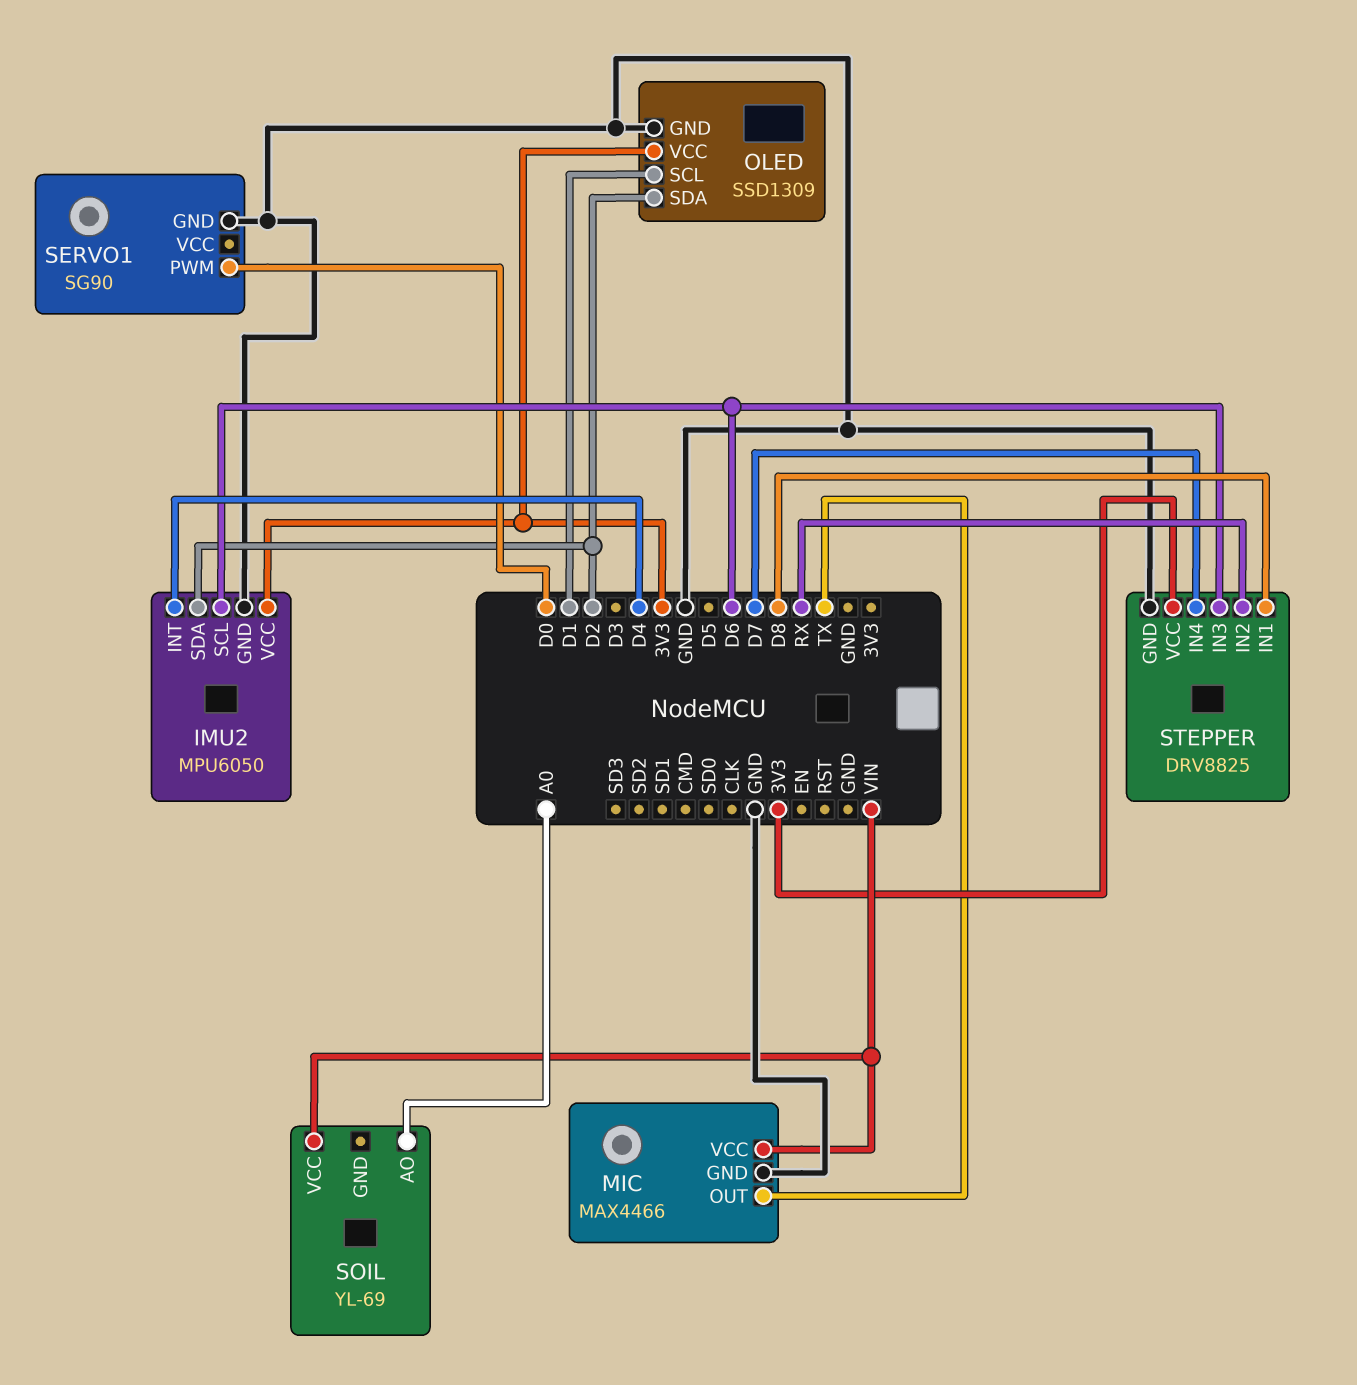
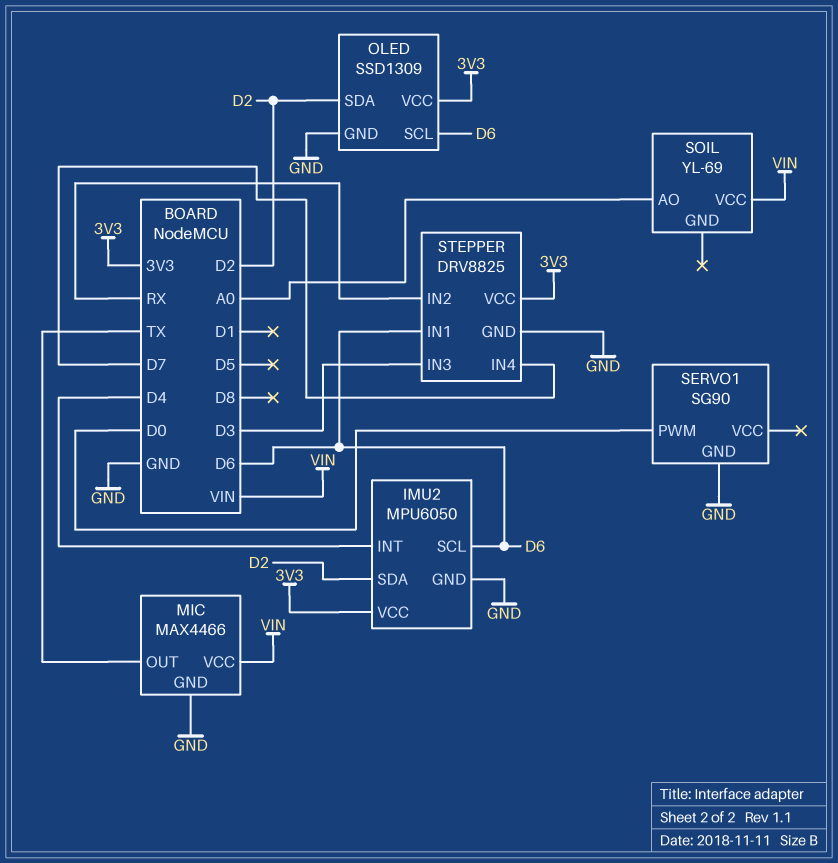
OLED pin SCL: D1 -> D6
STEPPER pin IN1: D8 -> D6
STEPPER pin IN3: D6 -> D3

